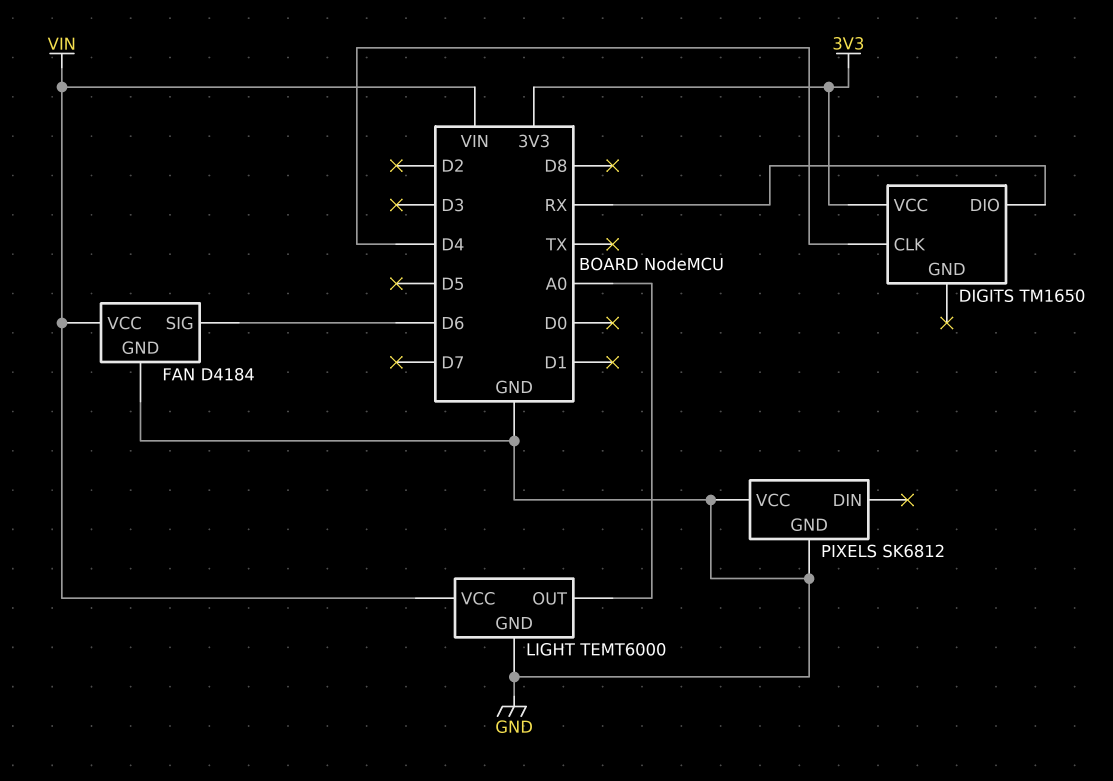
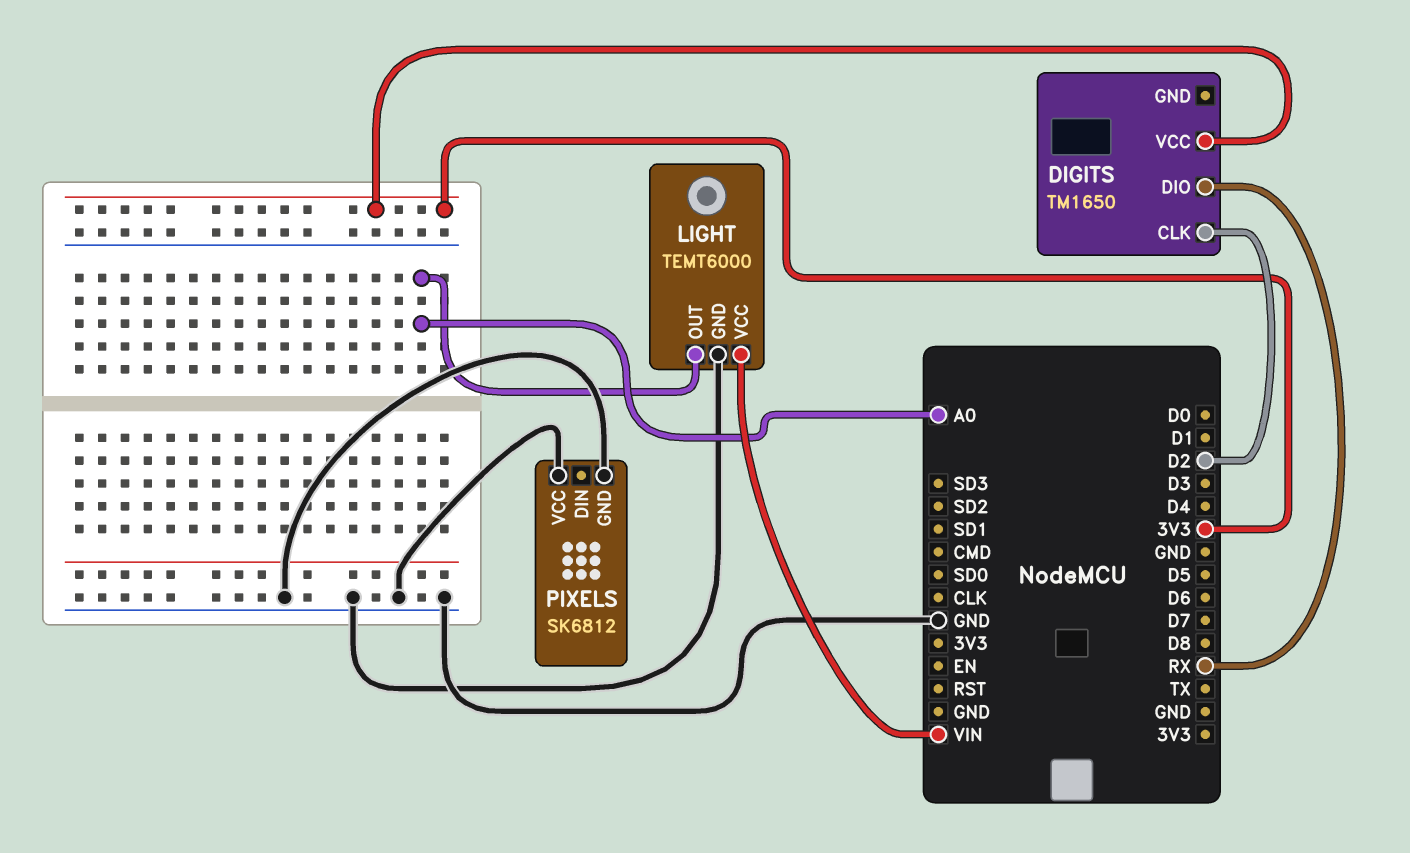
DIGITS pin CLK: D4 -> D2
FAN: D4184 -> none
FAN pin GND: GND -> none
FAN pin SIG: D6 -> none
FAN pin VCC: VIN -> none

